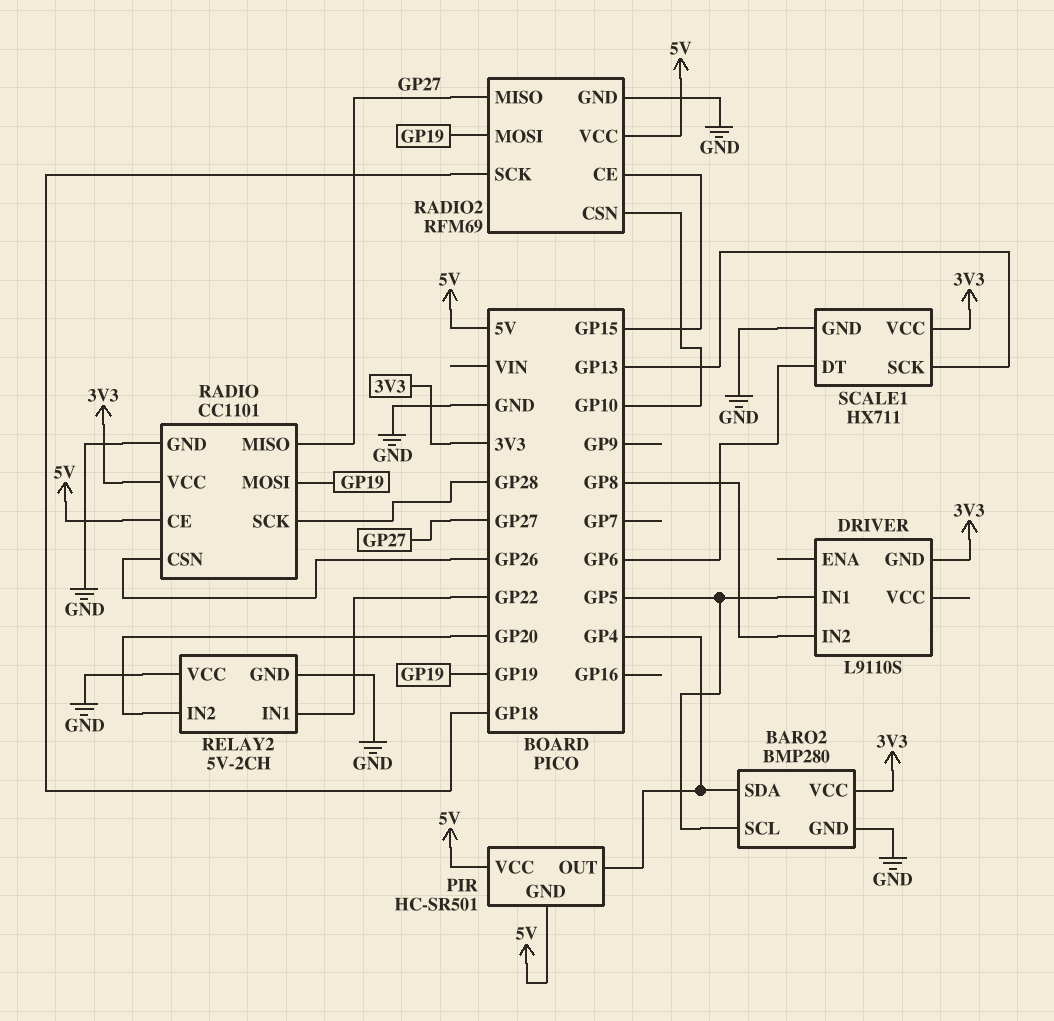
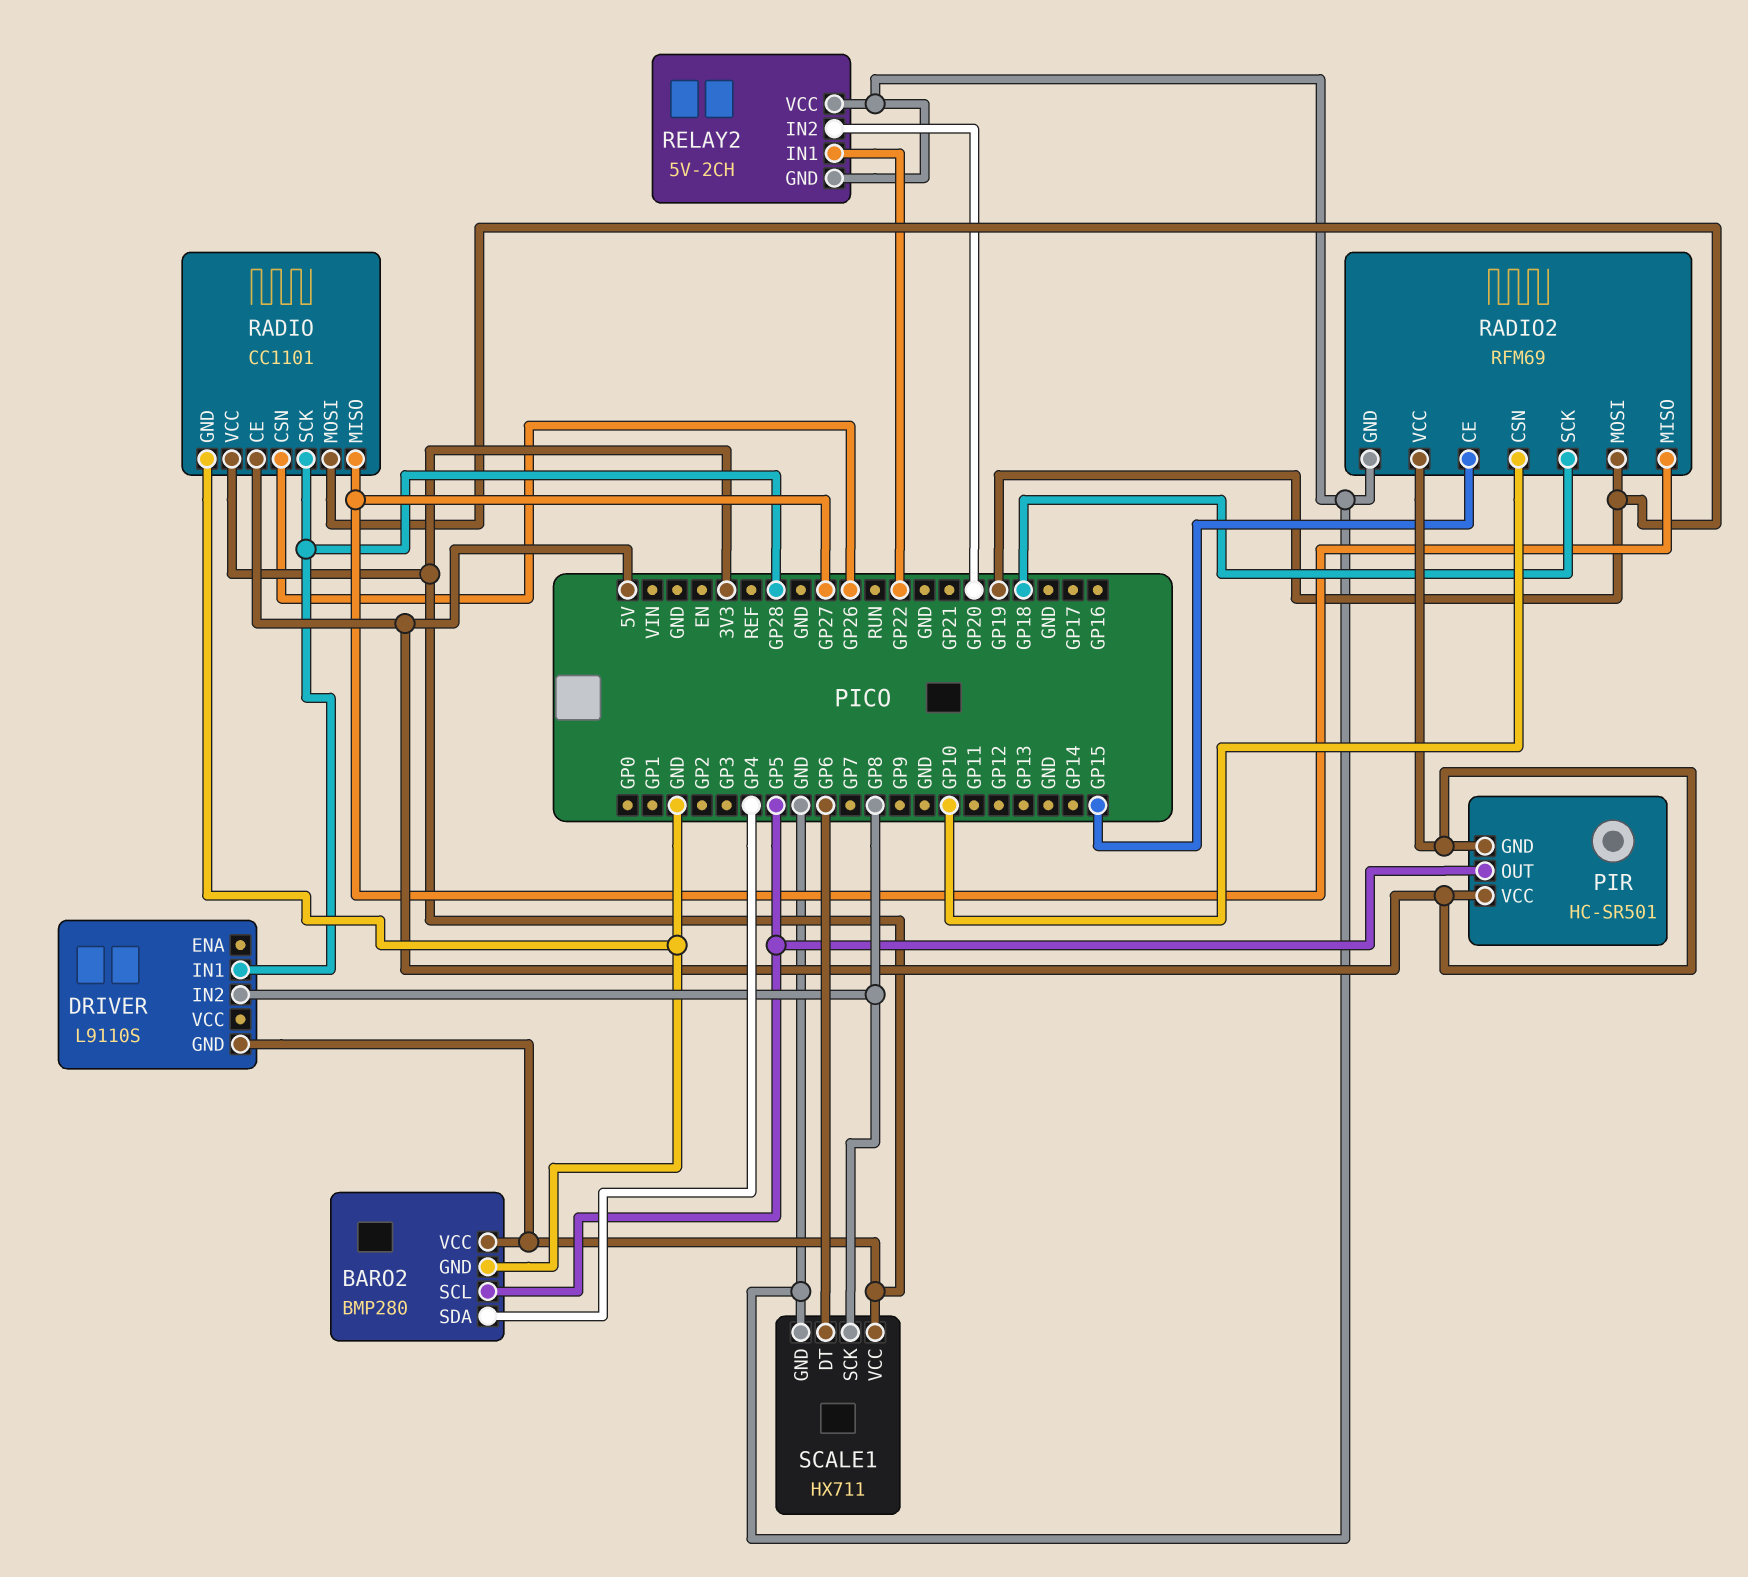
DRIVER pin IN1: GP5 -> GP28
PIR pin OUT: GP4 -> GP5
SCALE1 pin SCK: GP13 -> GP8

